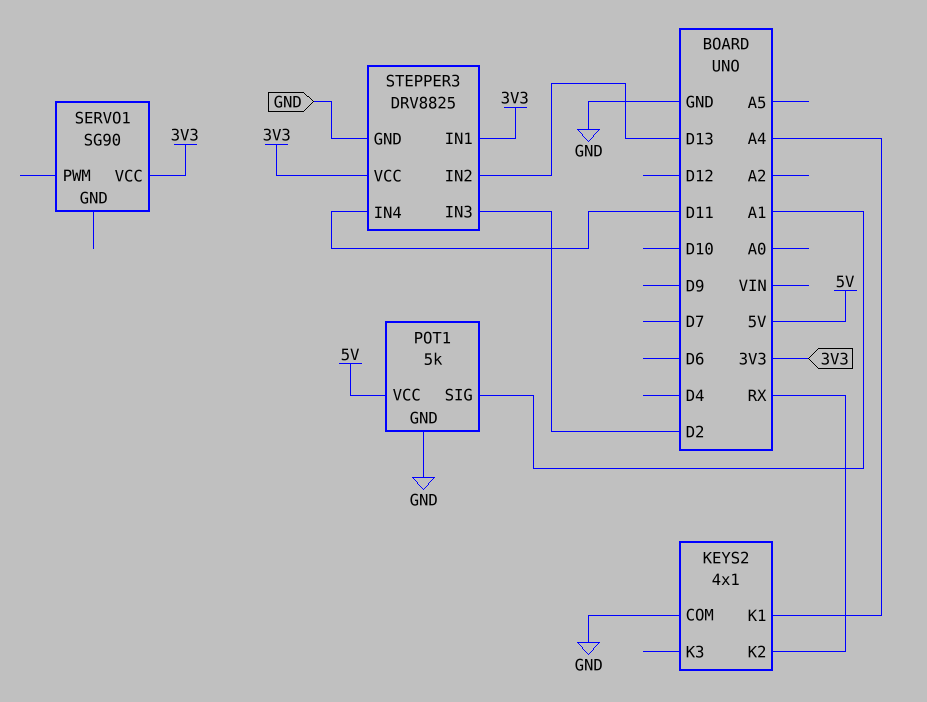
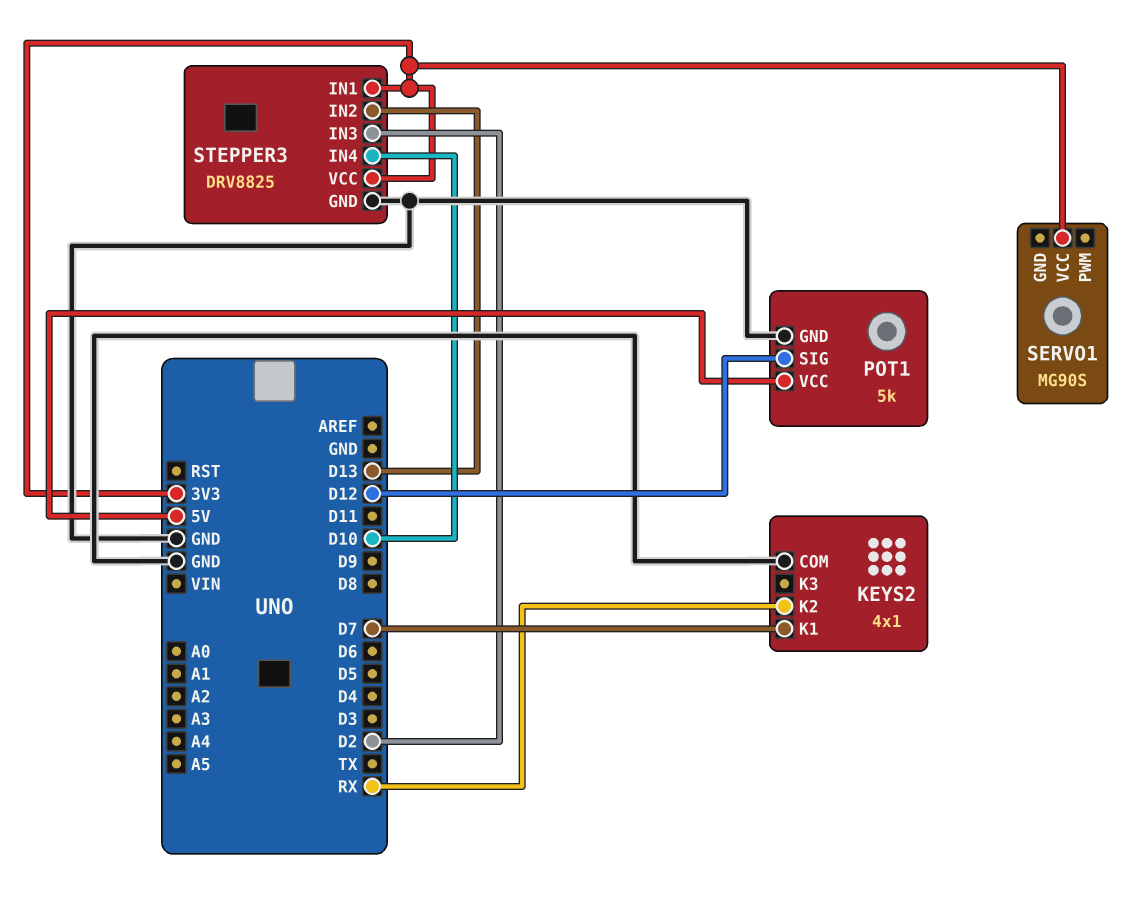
KEYS2 pin K1: A4 -> D7
POT1 pin SIG: A1 -> D12
SERVO1: SG90 -> MG90S
STEPPER3 pin IN4: D11 -> D10

